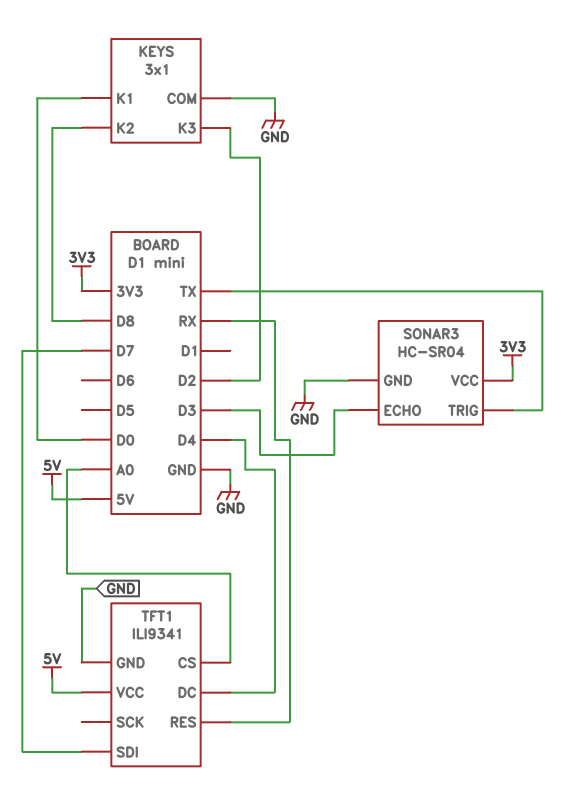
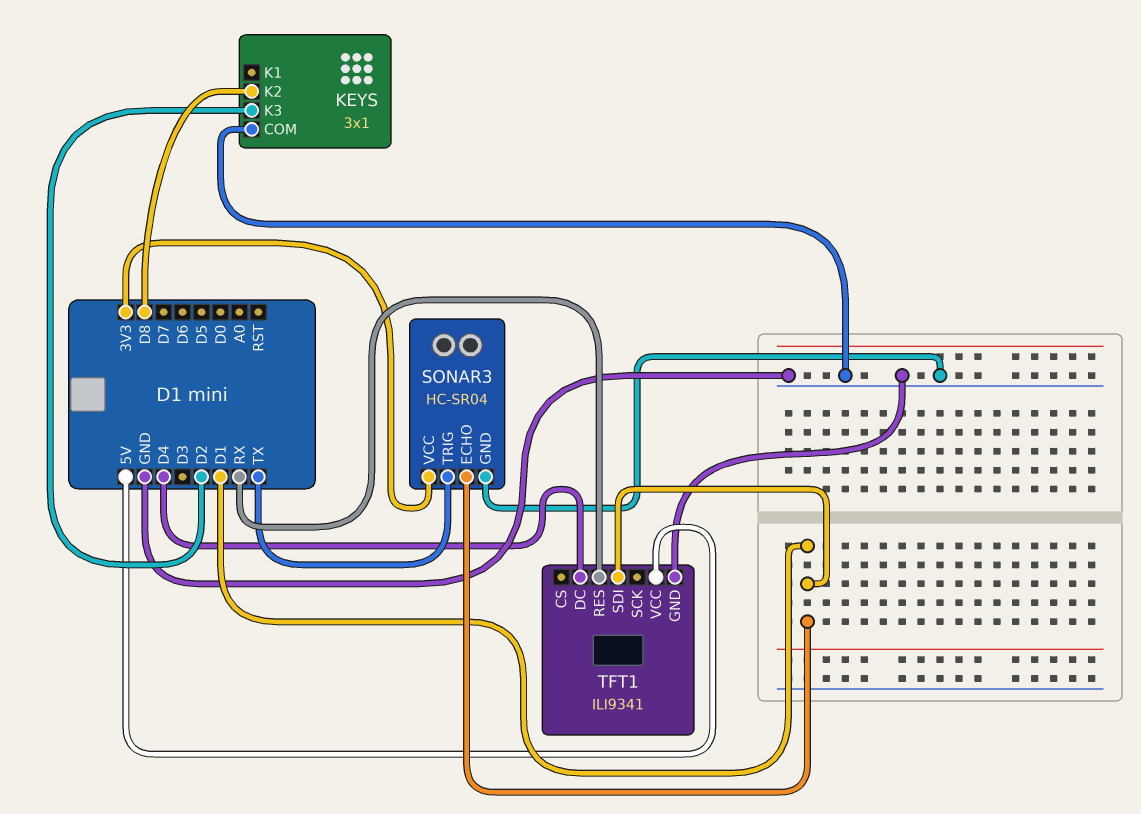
KEYS pin K1: D0 -> none
SONAR3 pin ECHO: D3 -> D1
TFT1 pin CS: A0 -> none
TFT1 pin SDI: D7 -> D1

